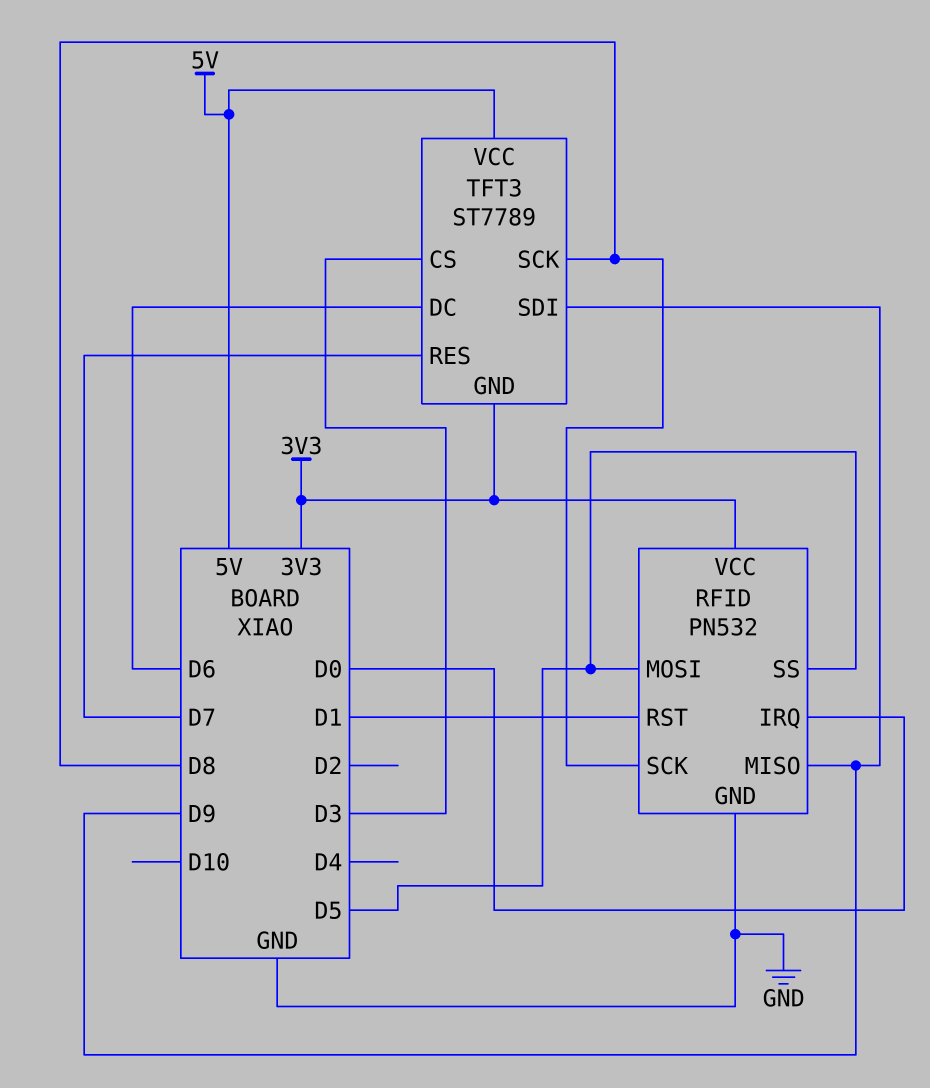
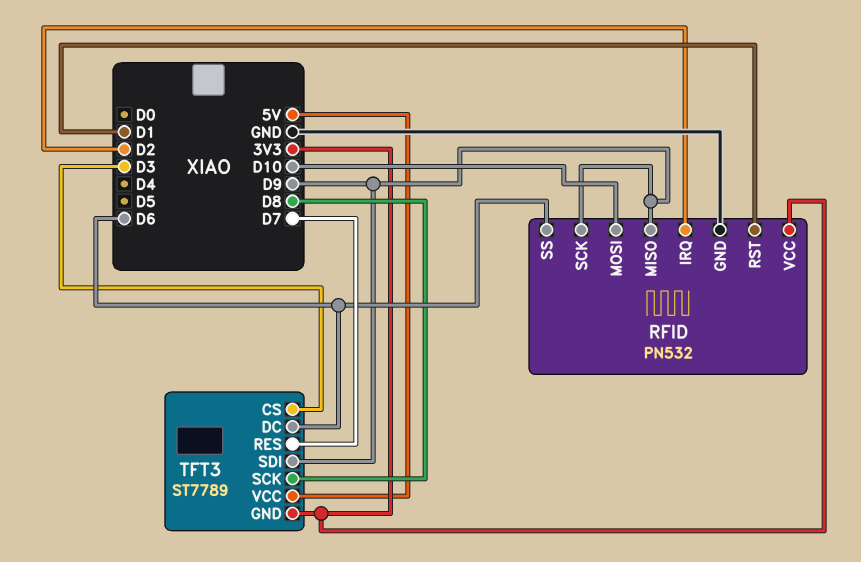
RFID pin IRQ: D0 -> D2
RFID pin MOSI: D5 -> D10
RFID pin SCK: D8 -> D9
RFID pin SS: D5 -> D6

